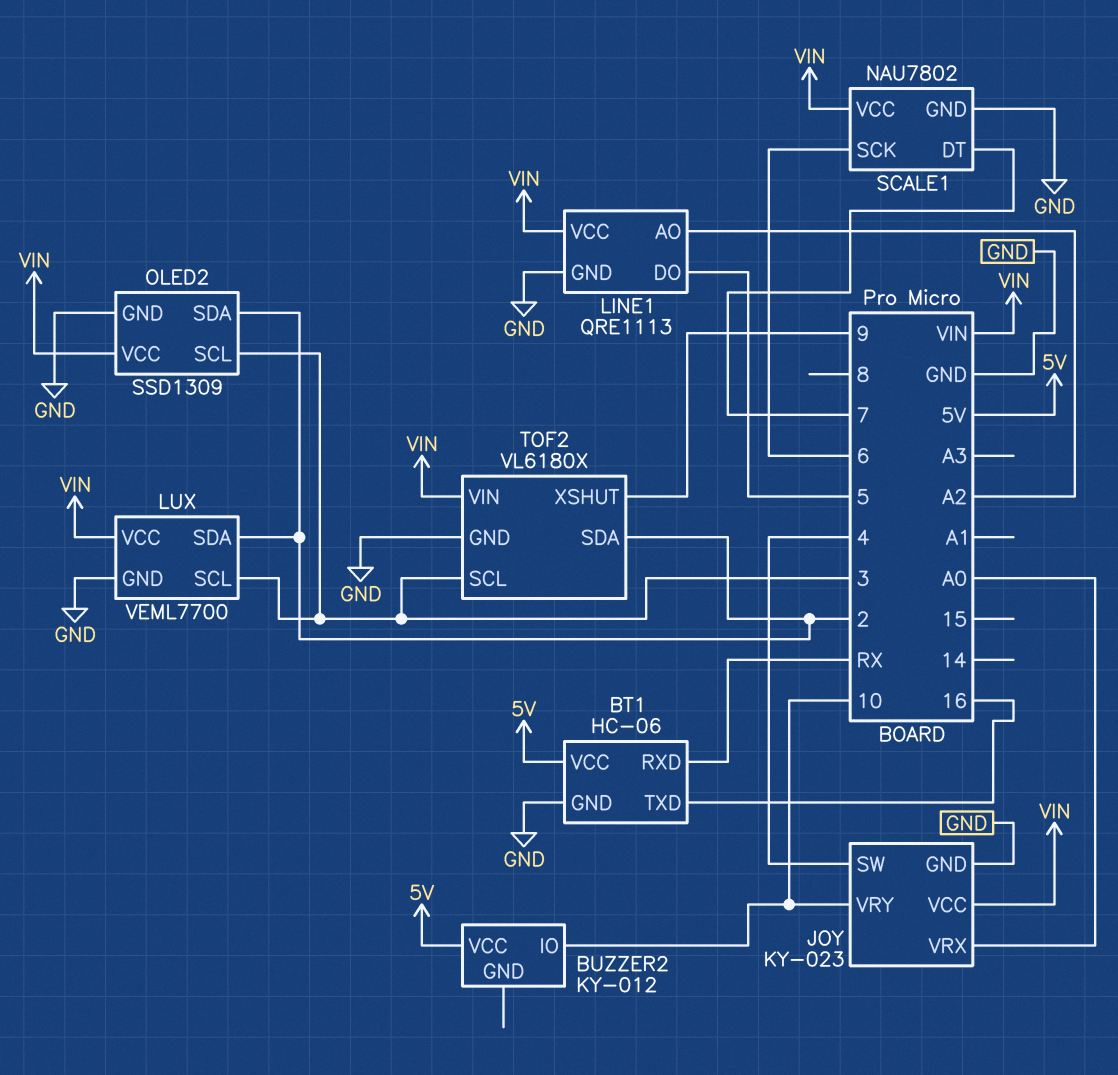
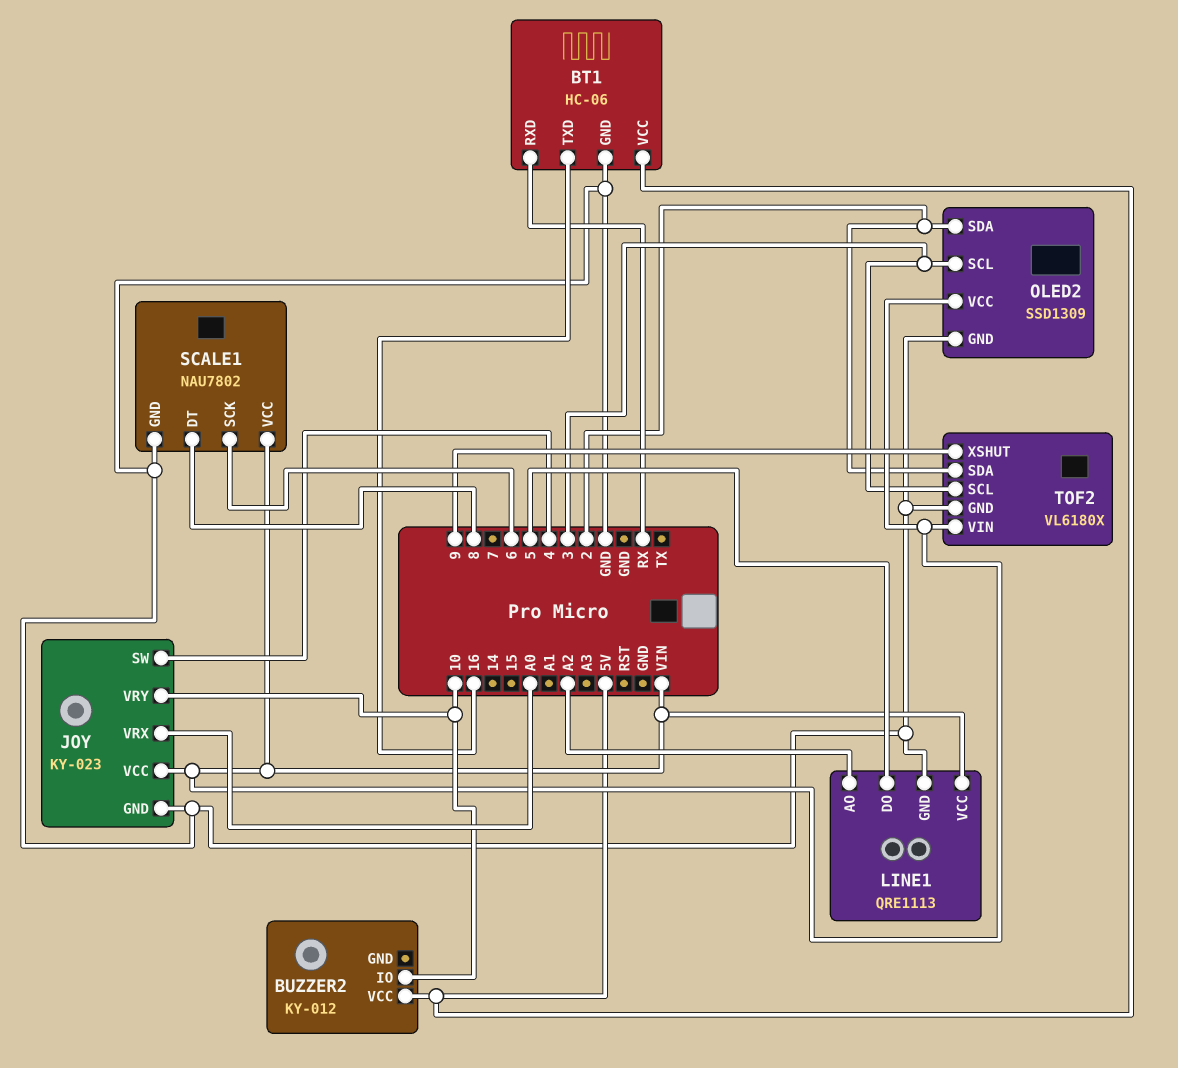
LUX: VEML7700 -> none
LUX pin GND: GND -> none
LUX pin SCL: 3 -> none
LUX pin SDA: 2 -> none
LUX pin VCC: VIN -> none
SCALE1 pin DT: 7 -> 8

